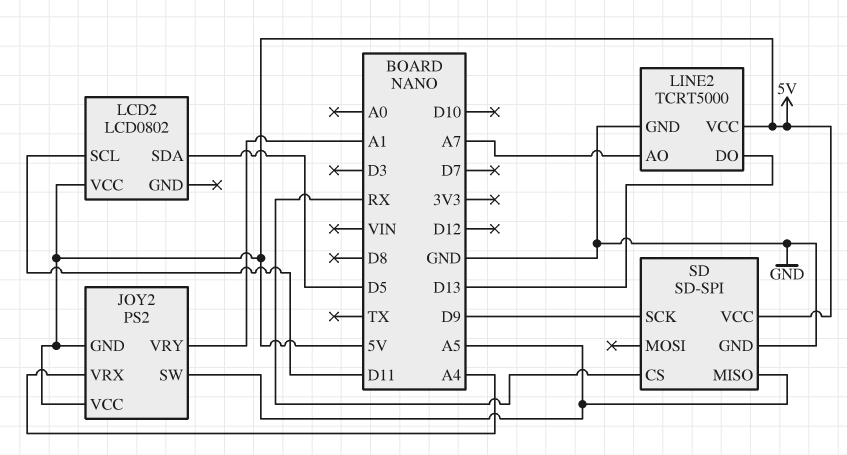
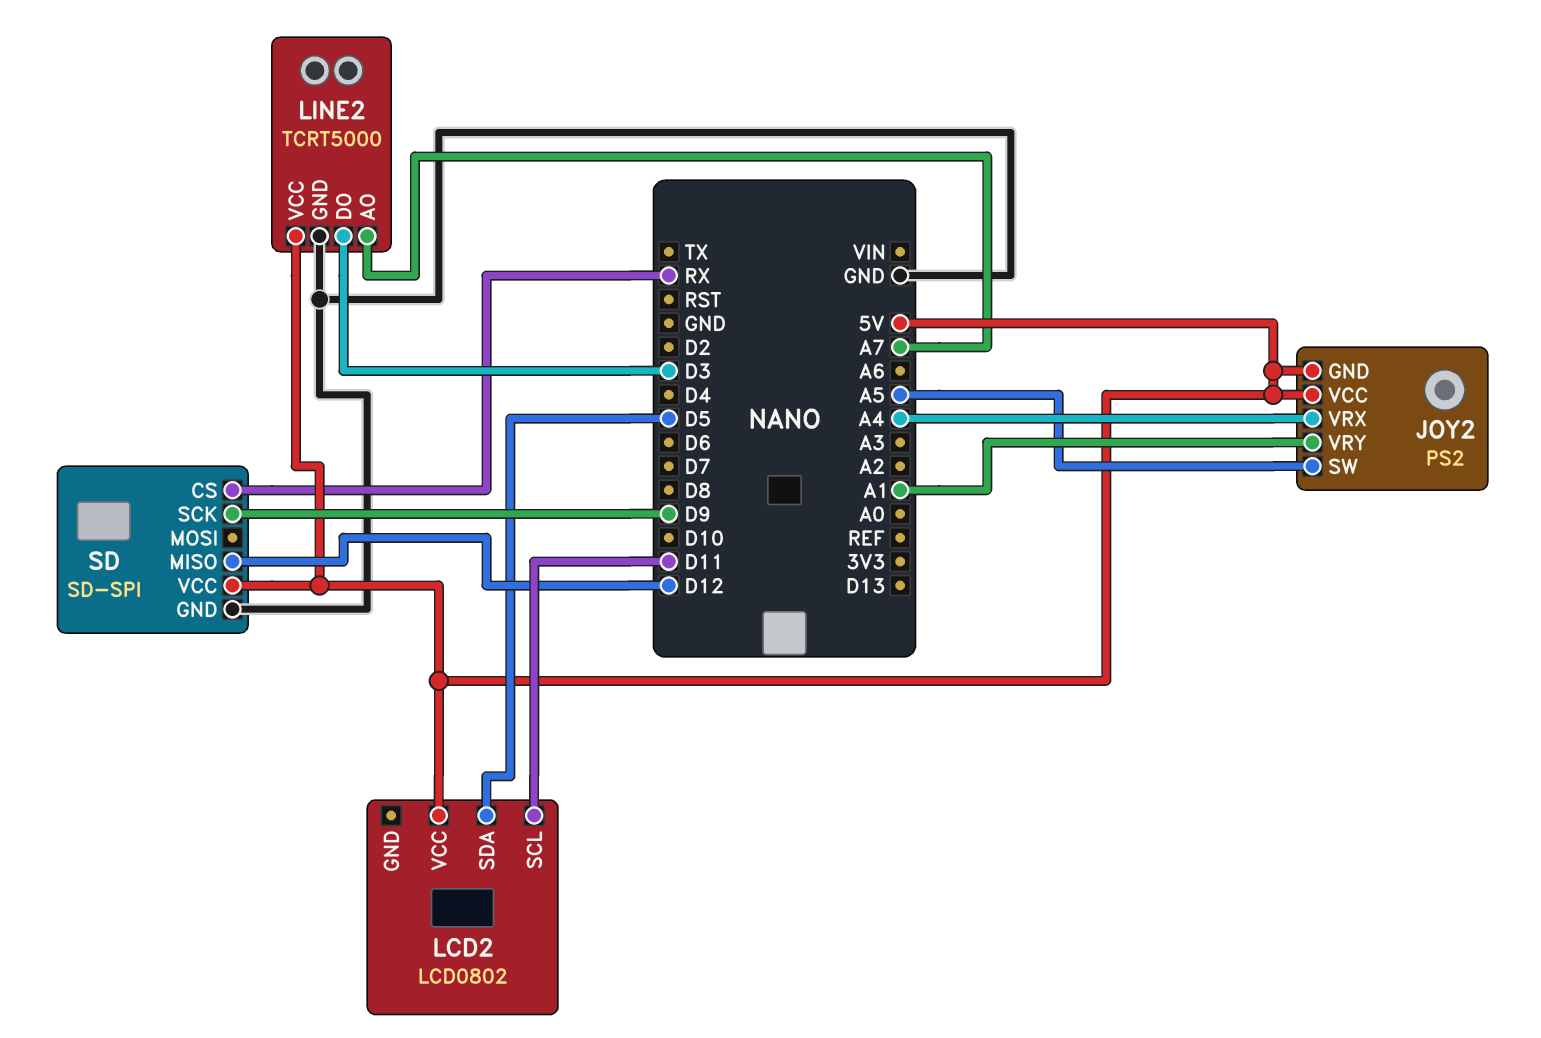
LINE2 pin DO: D13 -> D3
SD pin MISO: A5 -> D12

